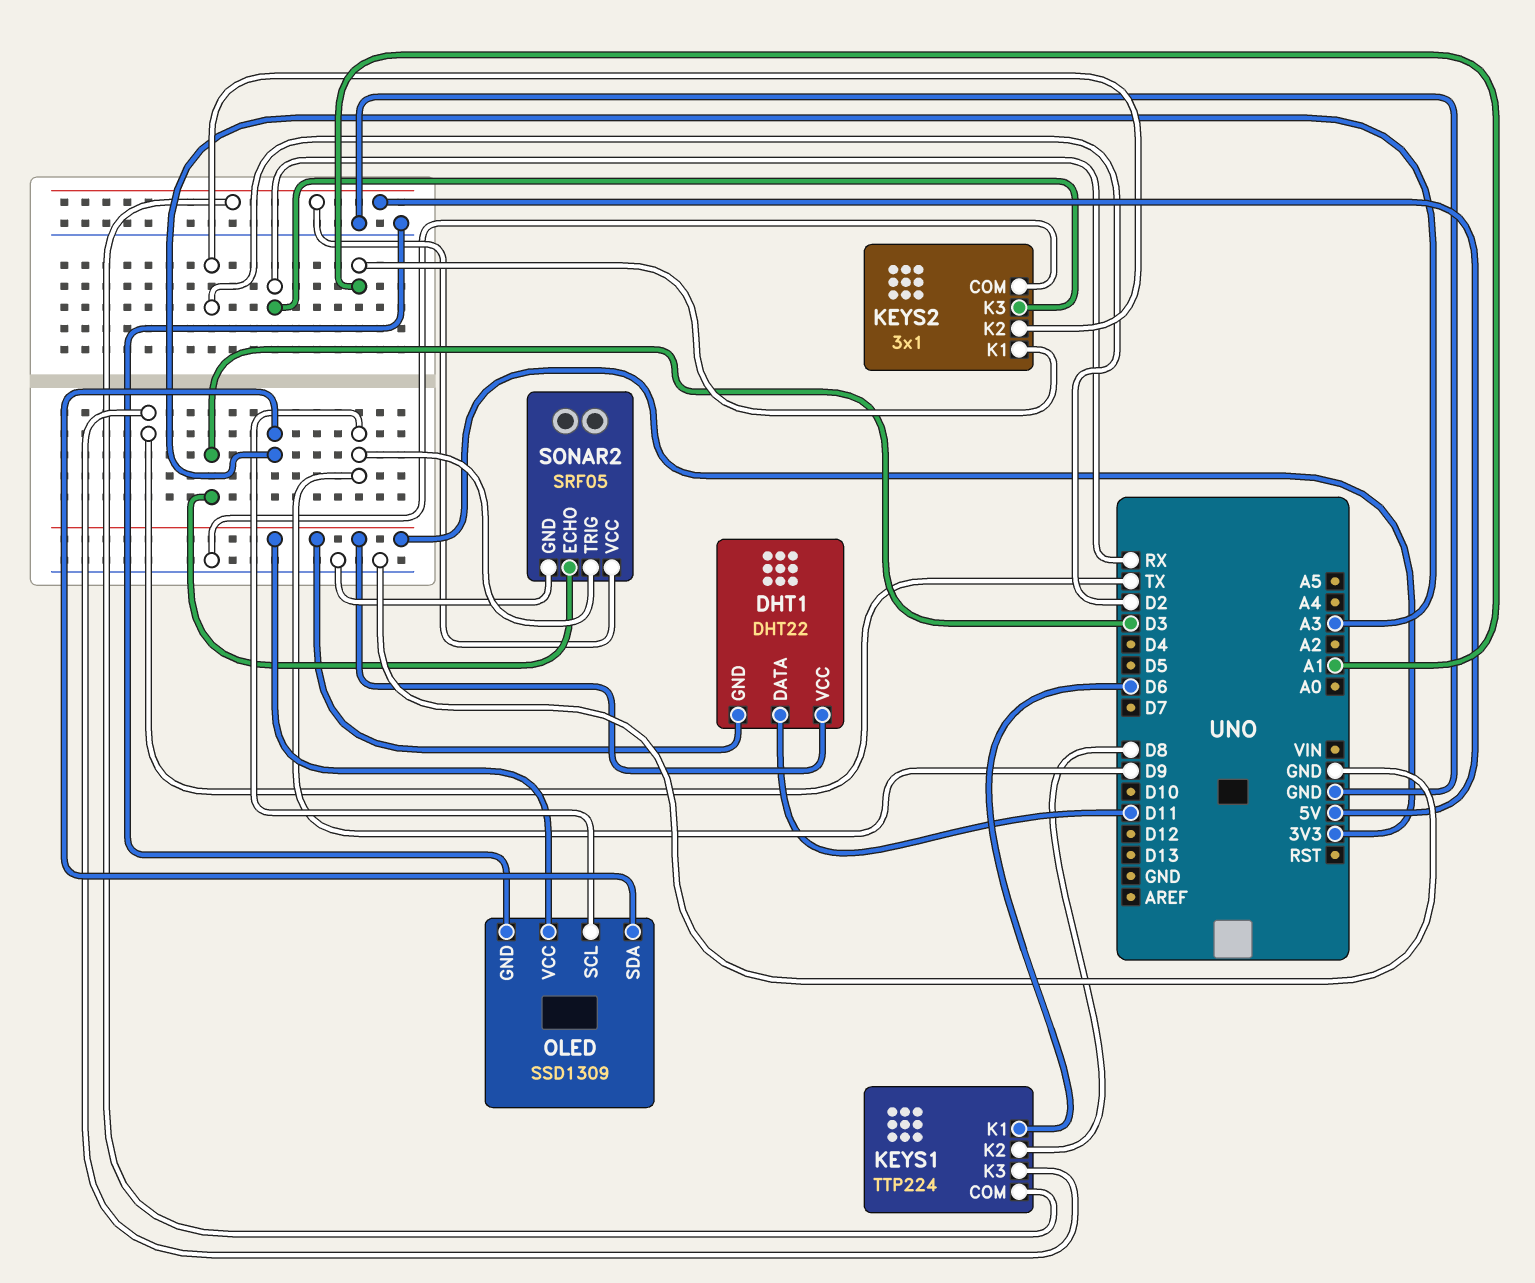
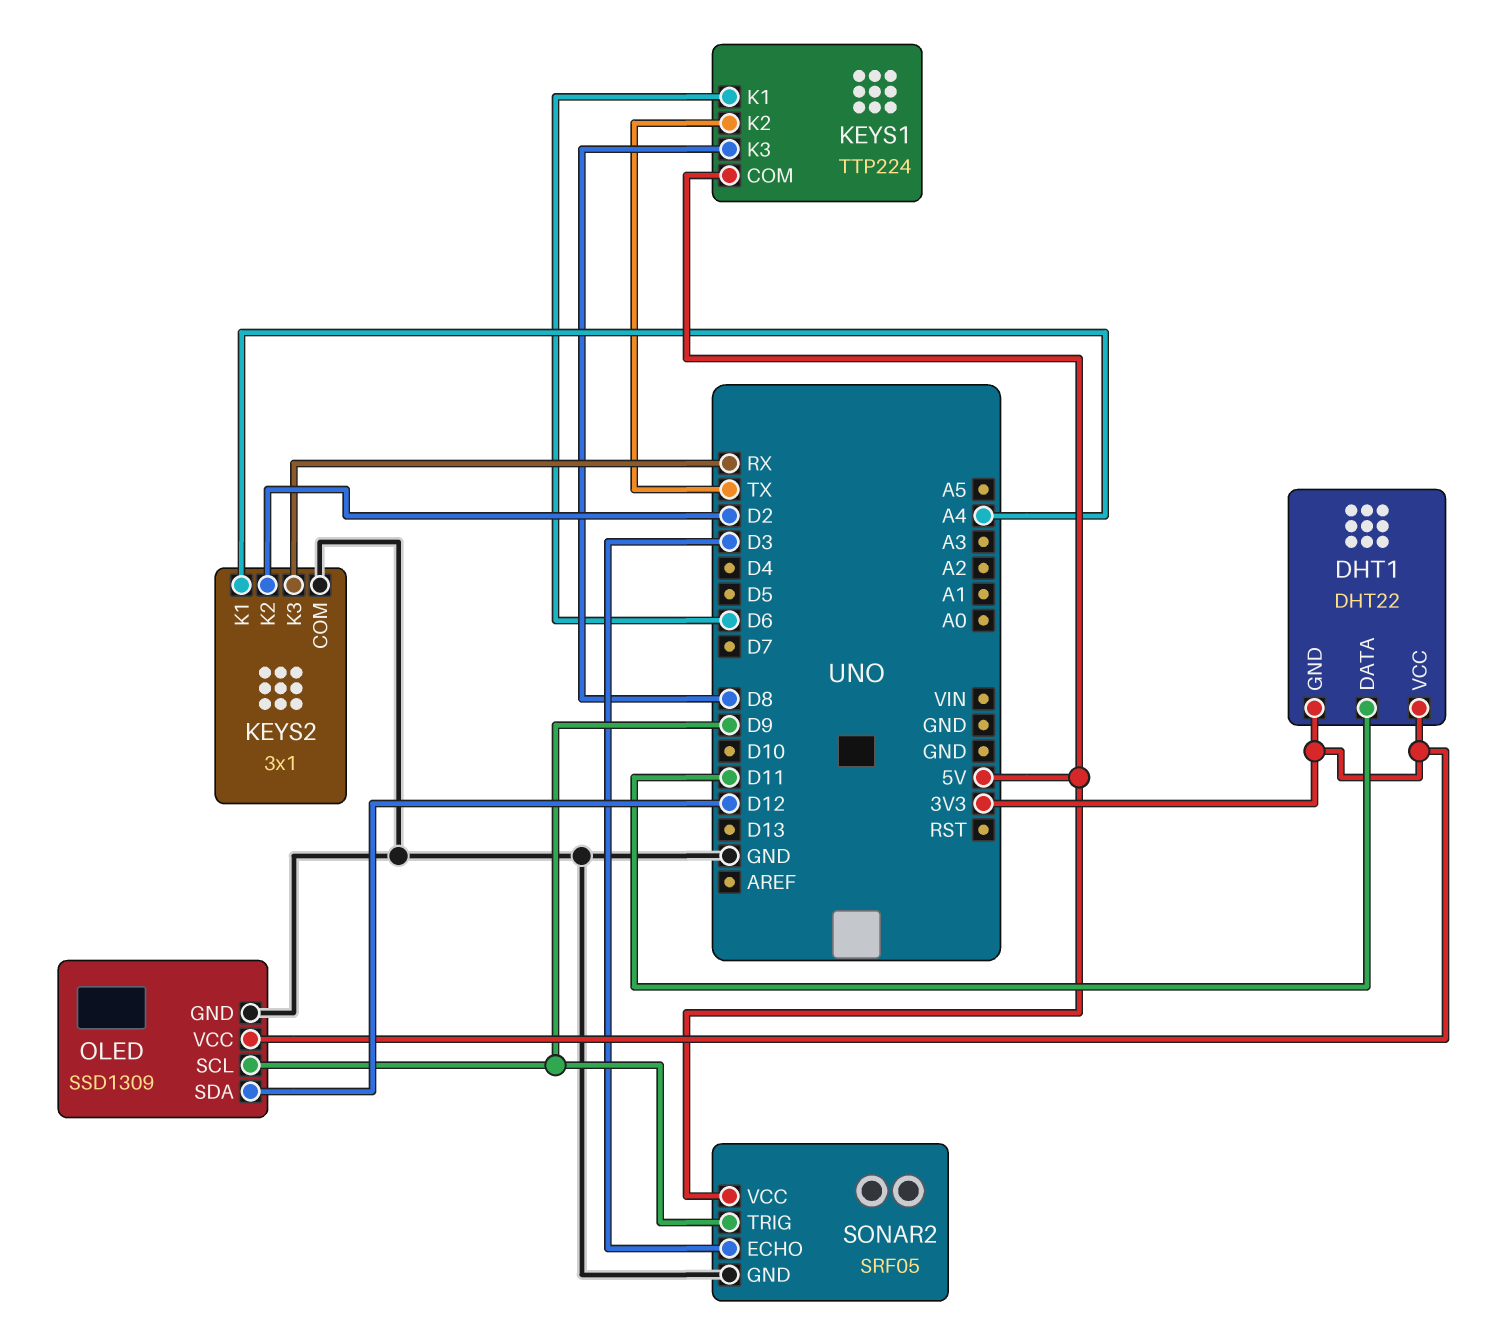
KEYS1 pin K2: D8 -> TX
KEYS1 pin K3: TX -> D8
KEYS2 pin K1: A1 -> A4
OLED pin SDA: A3 -> D12

